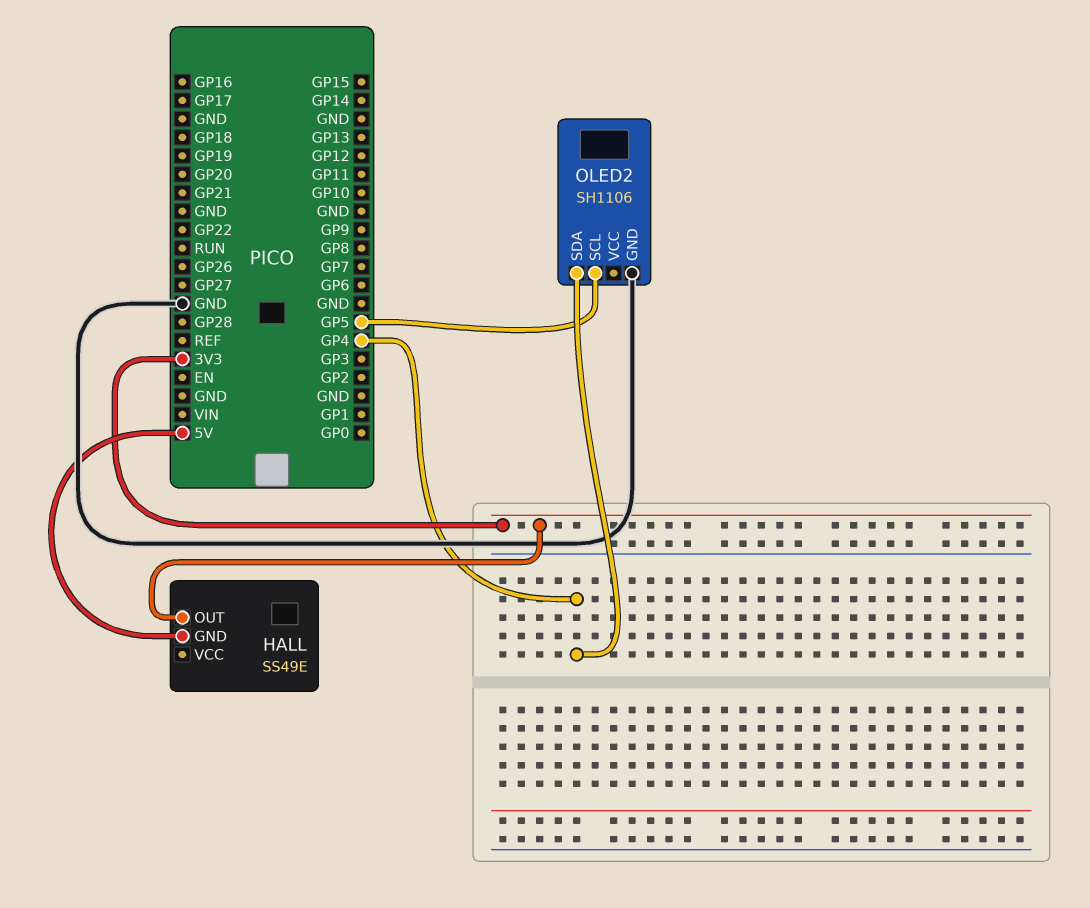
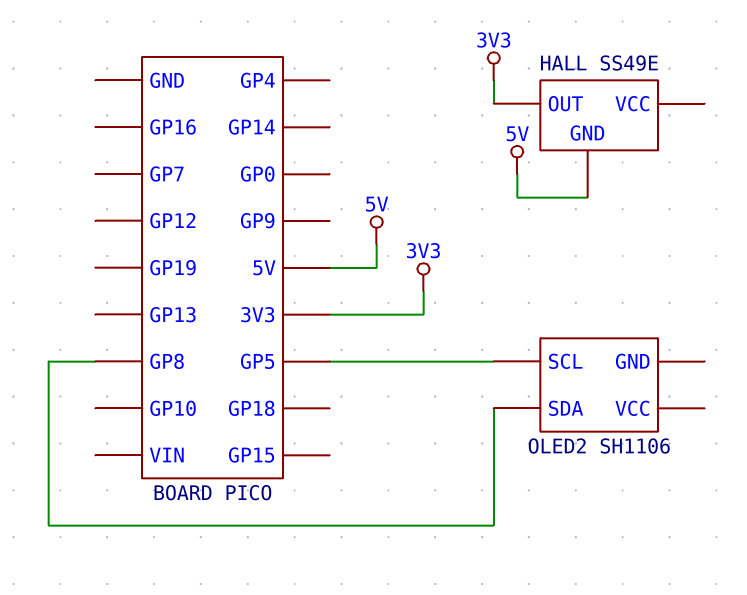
OLED2 pin GND: GND -> none
OLED2 pin SDA: GP4 -> GP8

